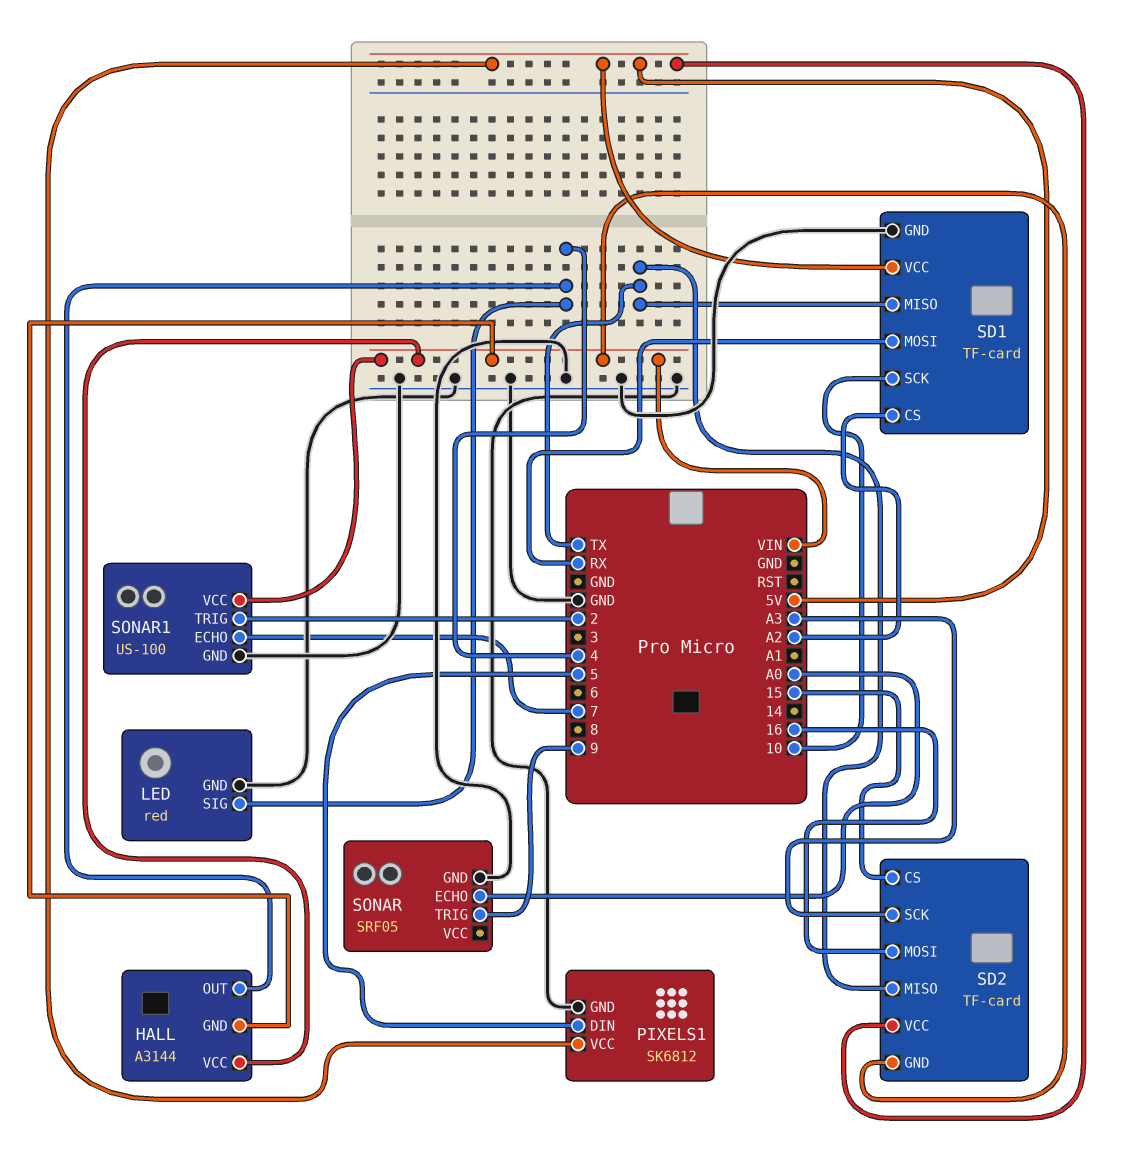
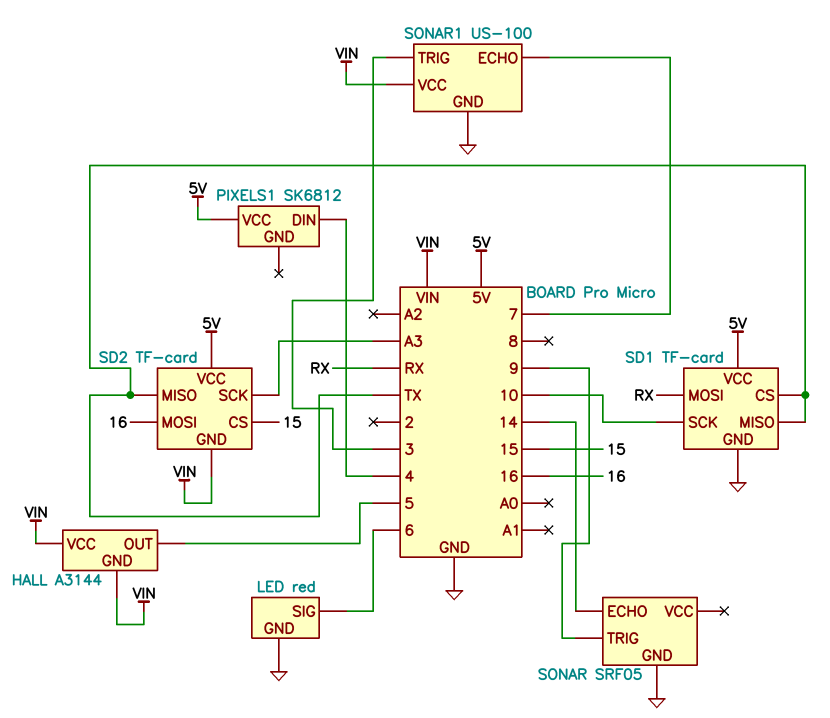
HALL pin OUT: 4 -> 5
LED pin SIG: 4 -> 6
PIXELS1 pin DIN: 5 -> 4
PIXELS1 pin GND: GND -> none
SD1 pin CS: A2 -> TX
SONAR pin ECHO: A0 -> 14
SONAR1 pin TRIG: 2 -> 3

